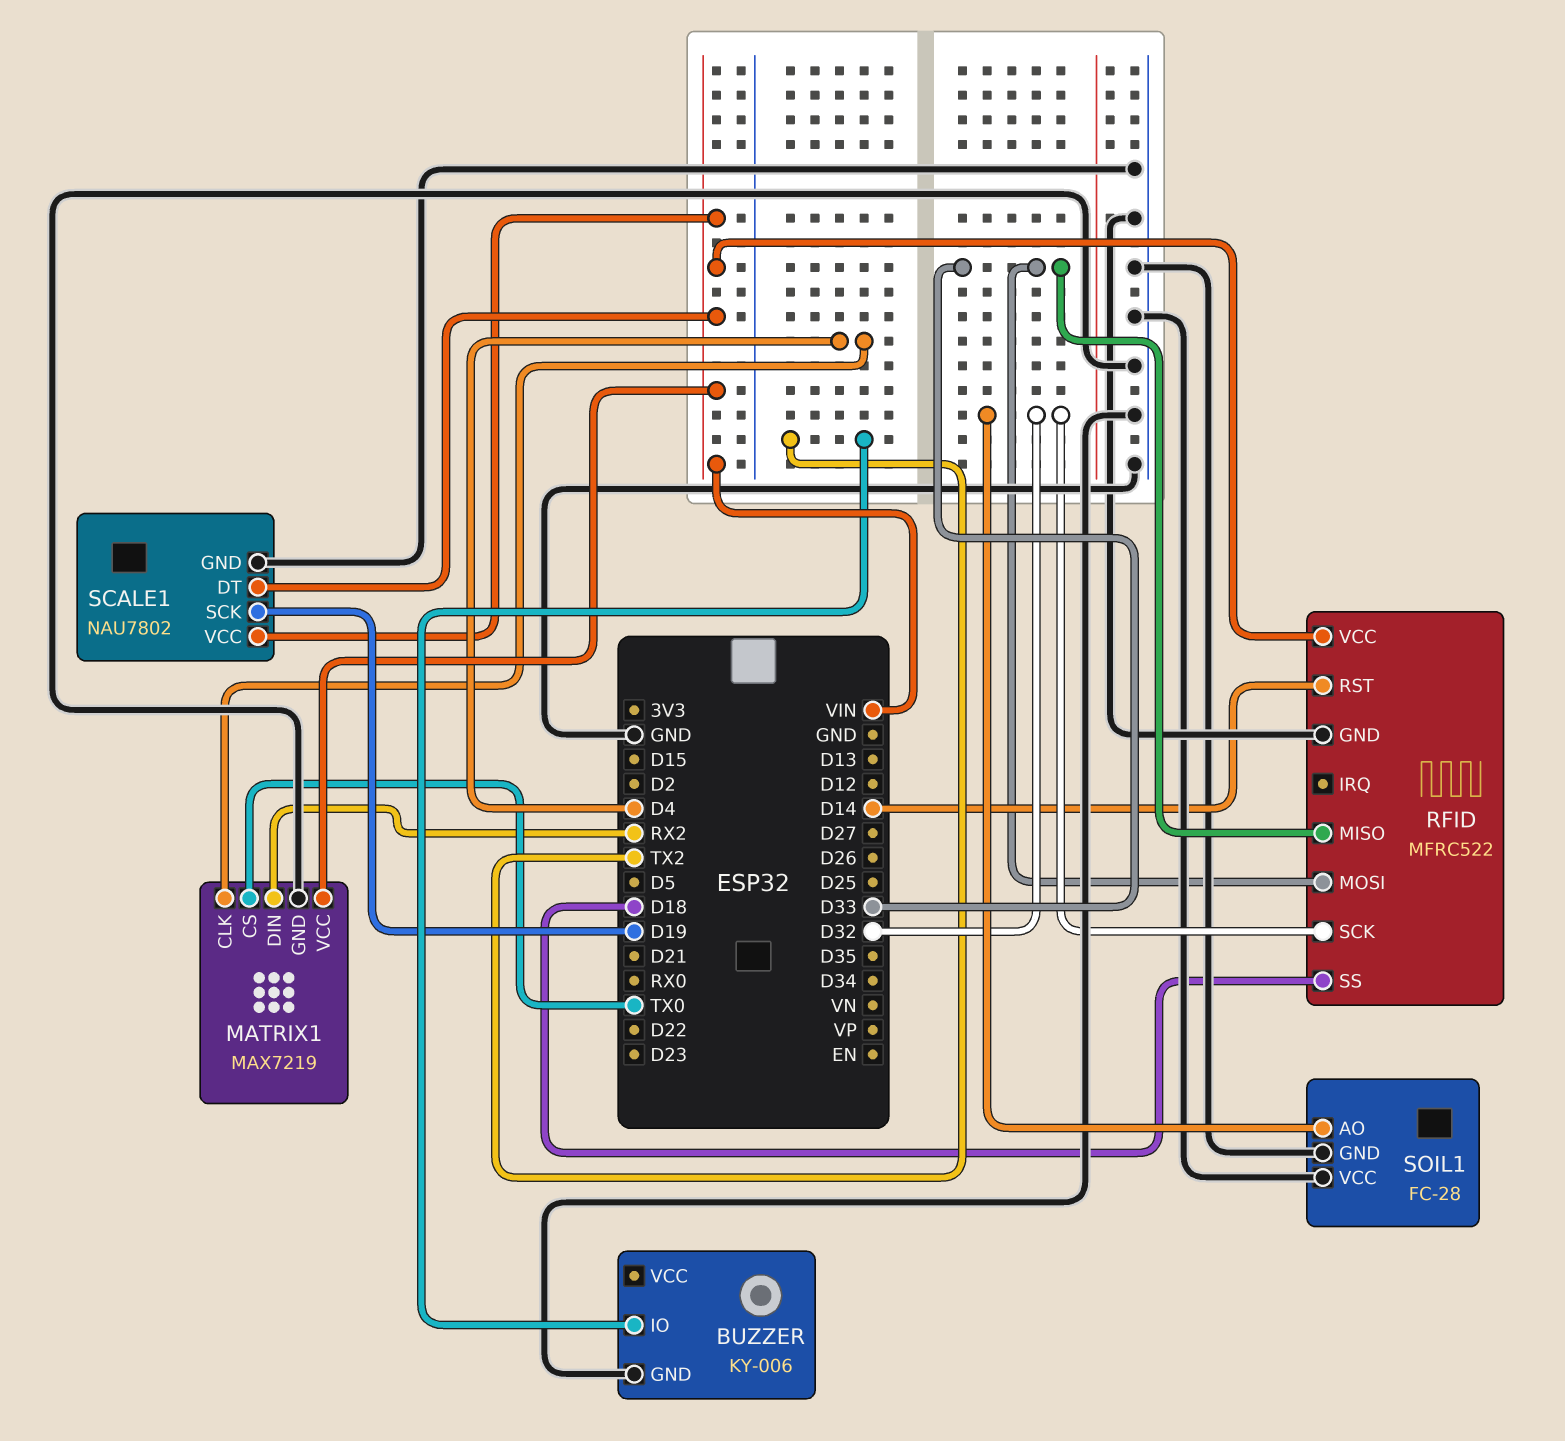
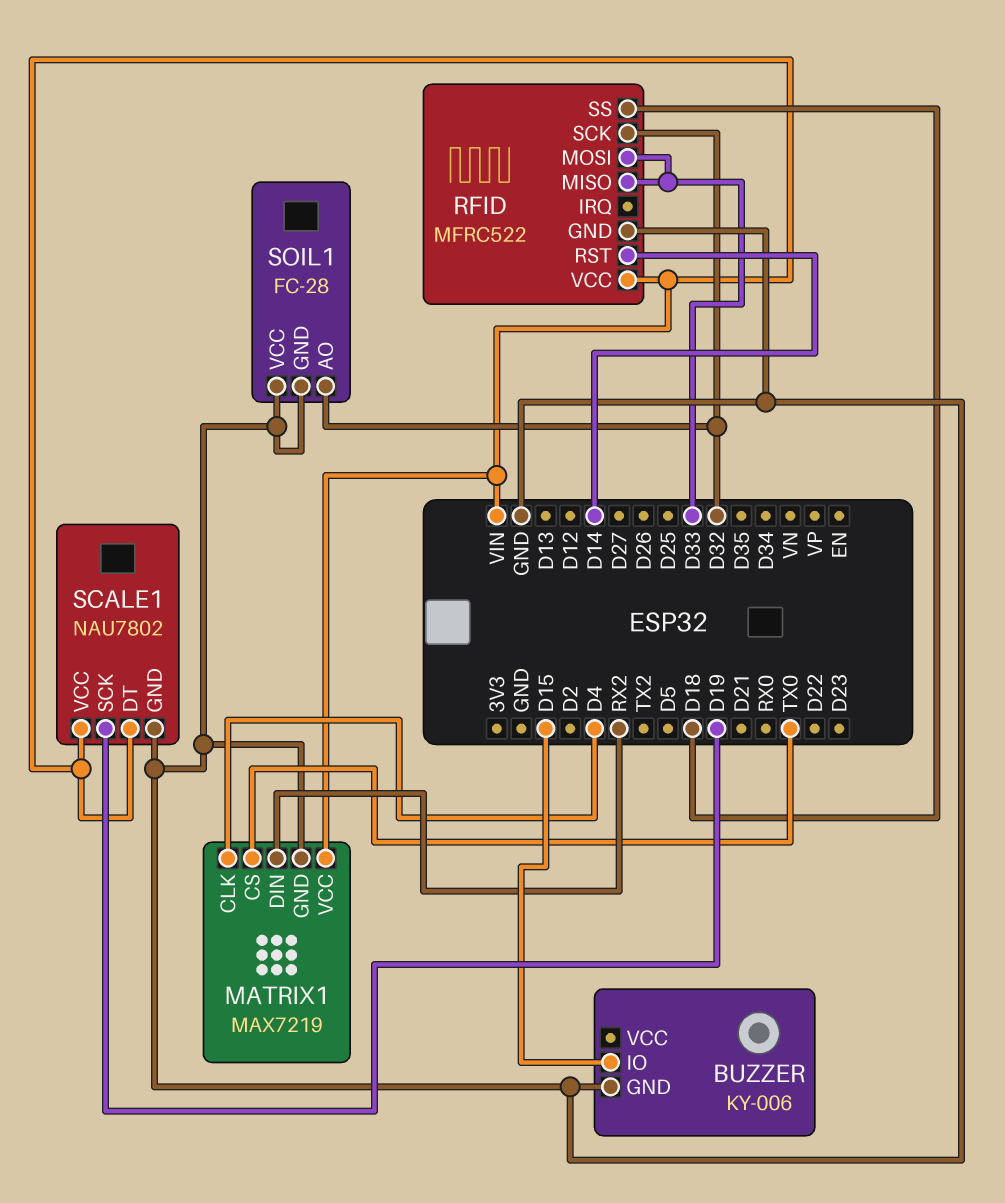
BUZZER pin IO: TX2 -> D15

